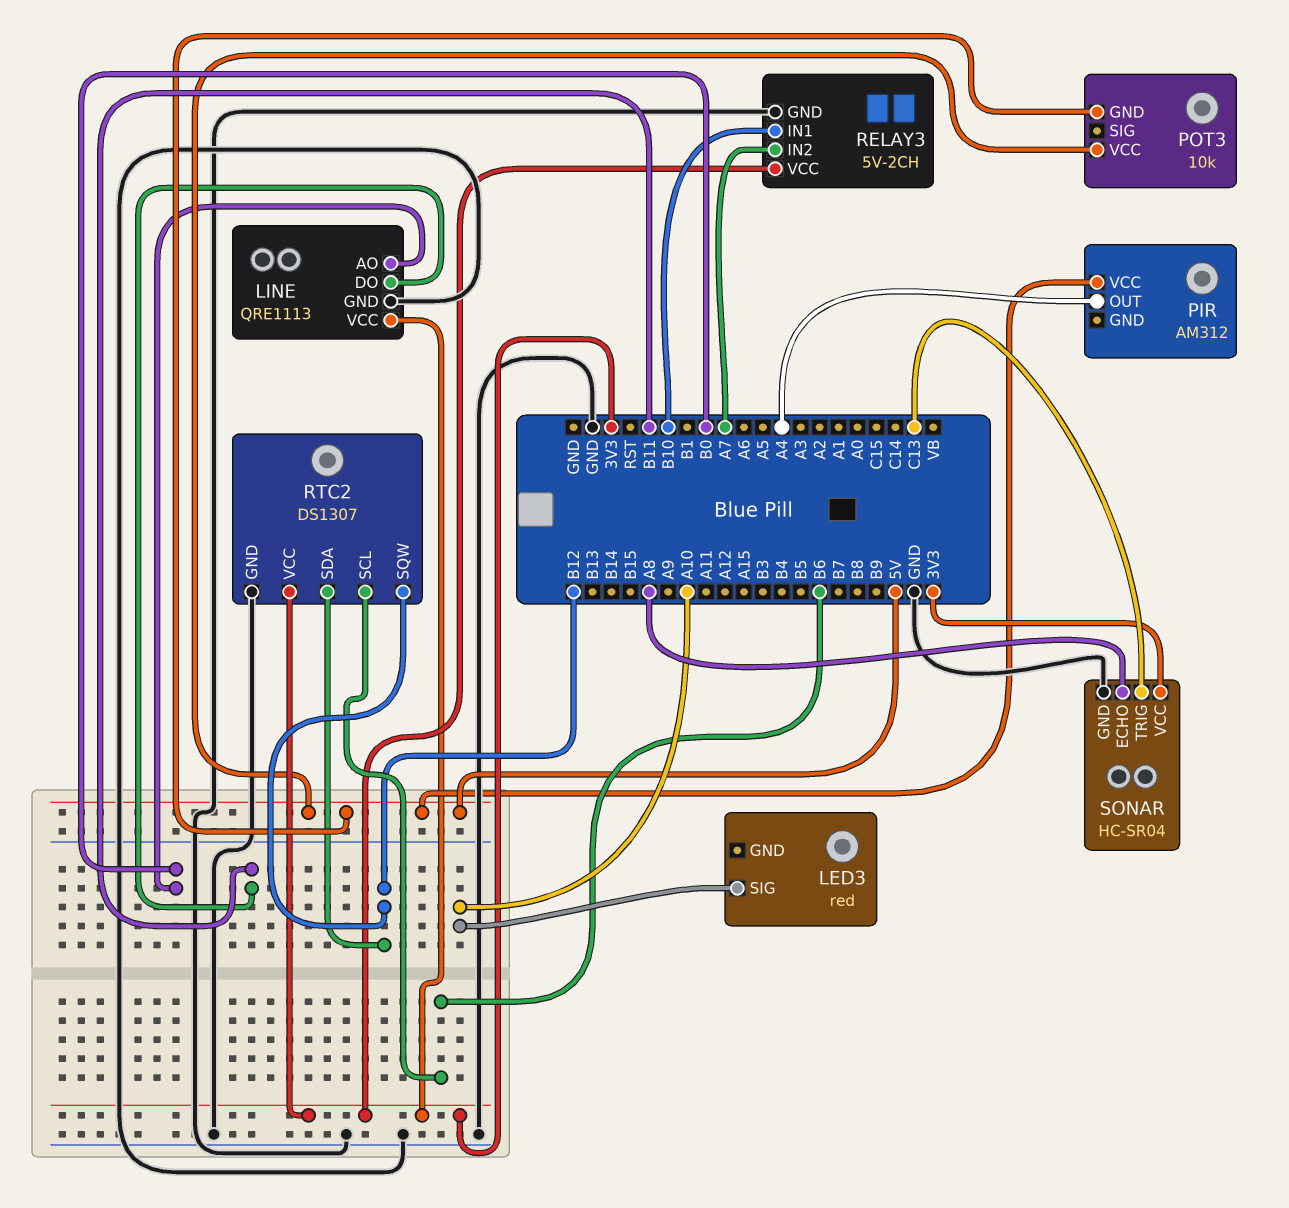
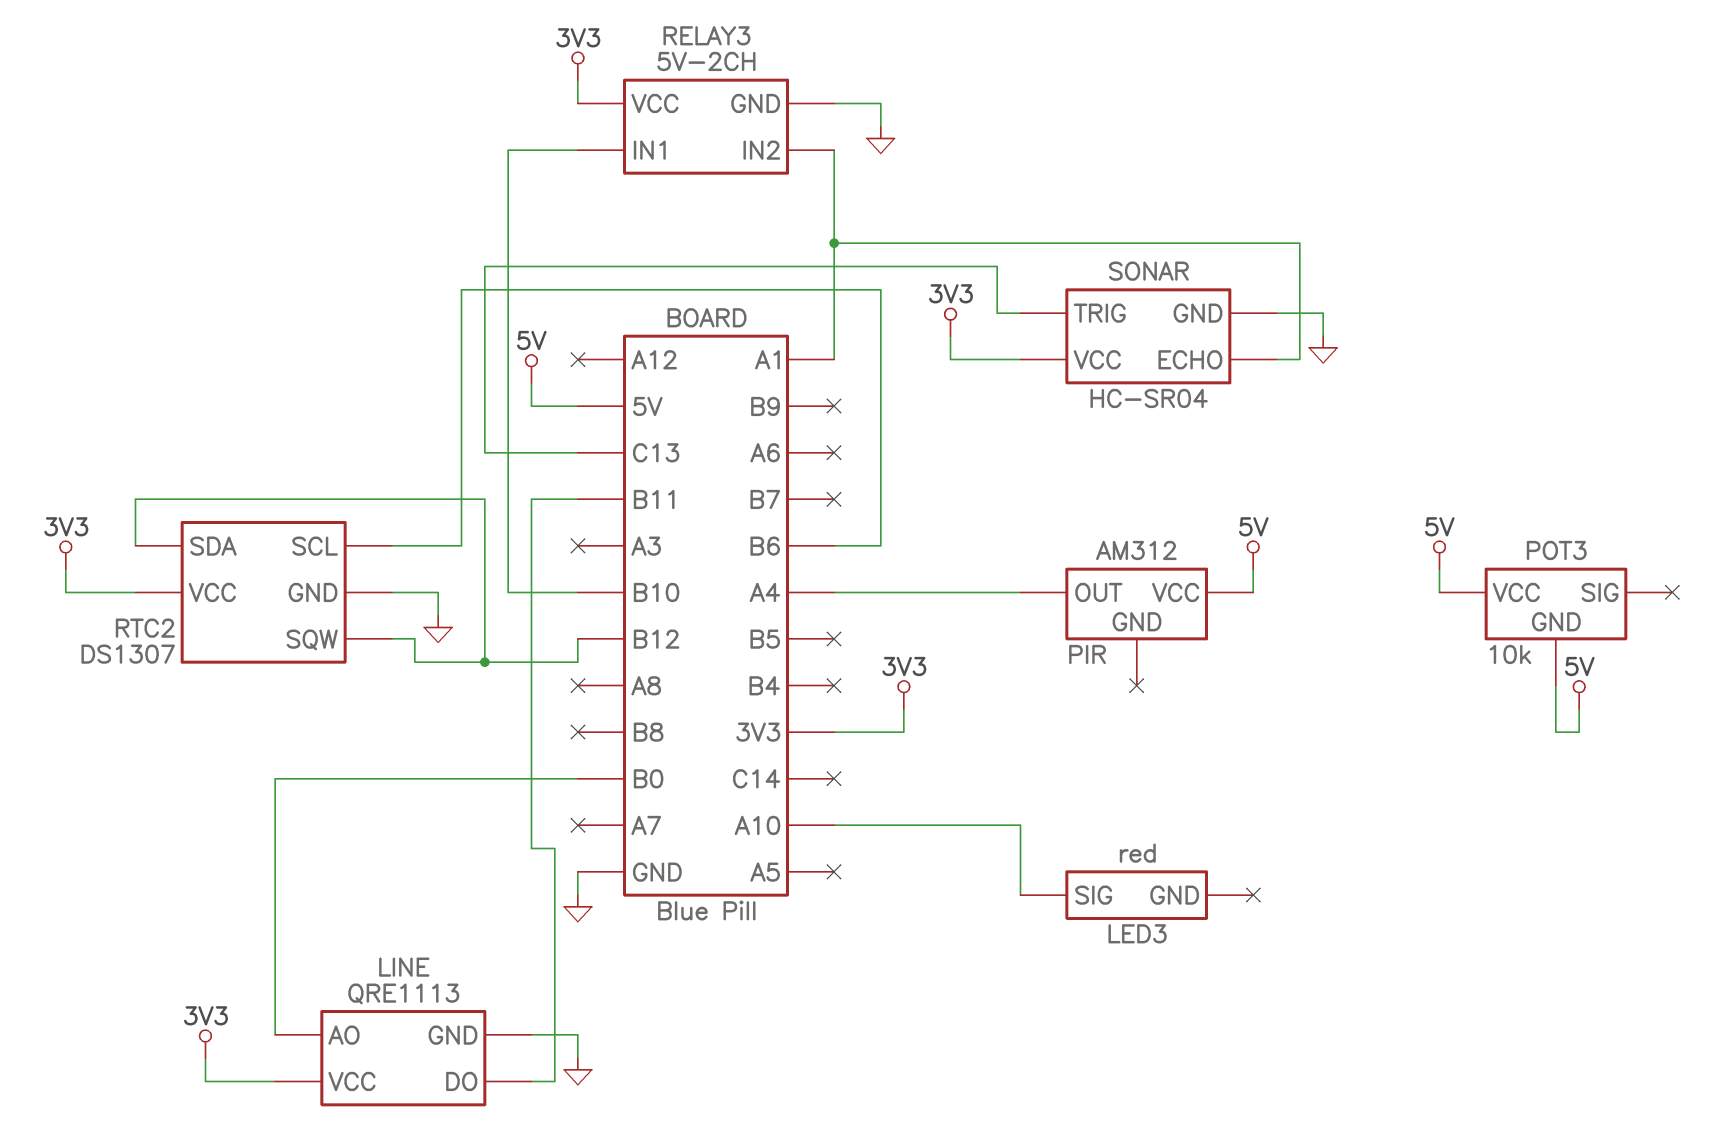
RELAY3 pin IN2: A7 -> A1
SONAR pin ECHO: A8 -> A1

